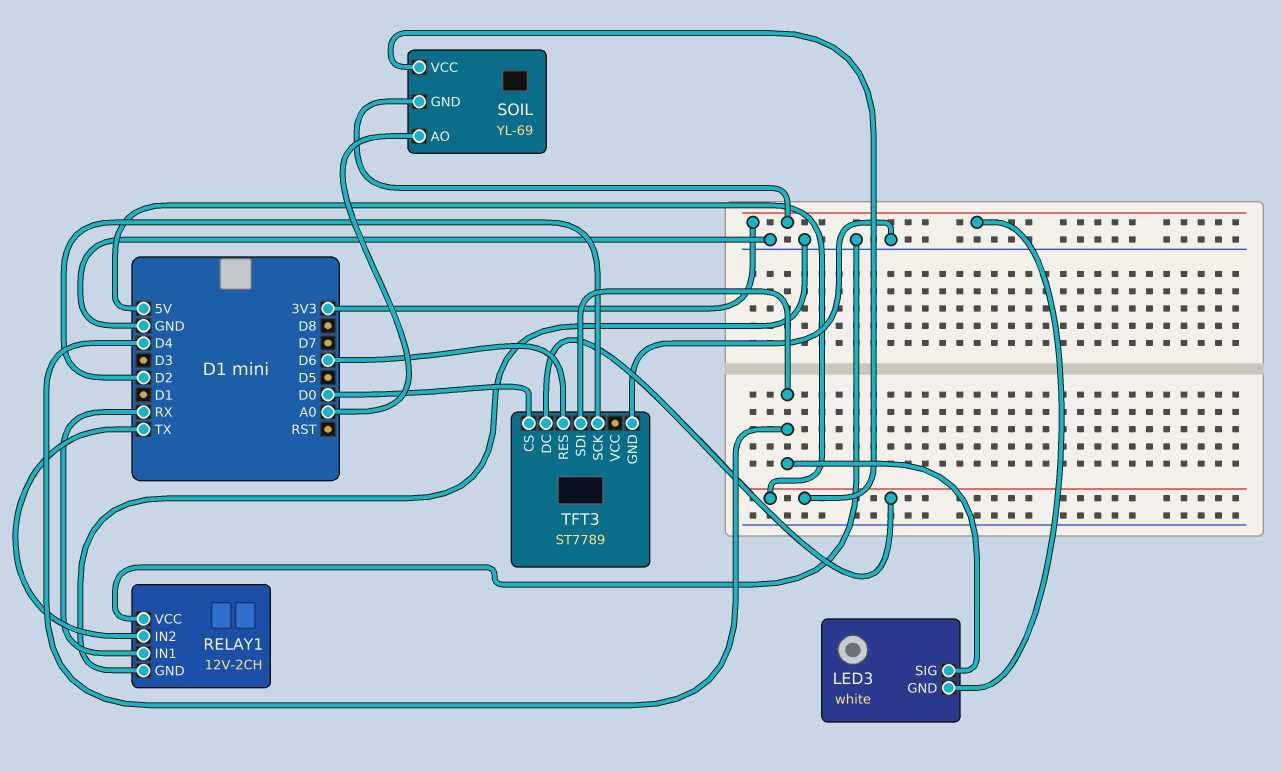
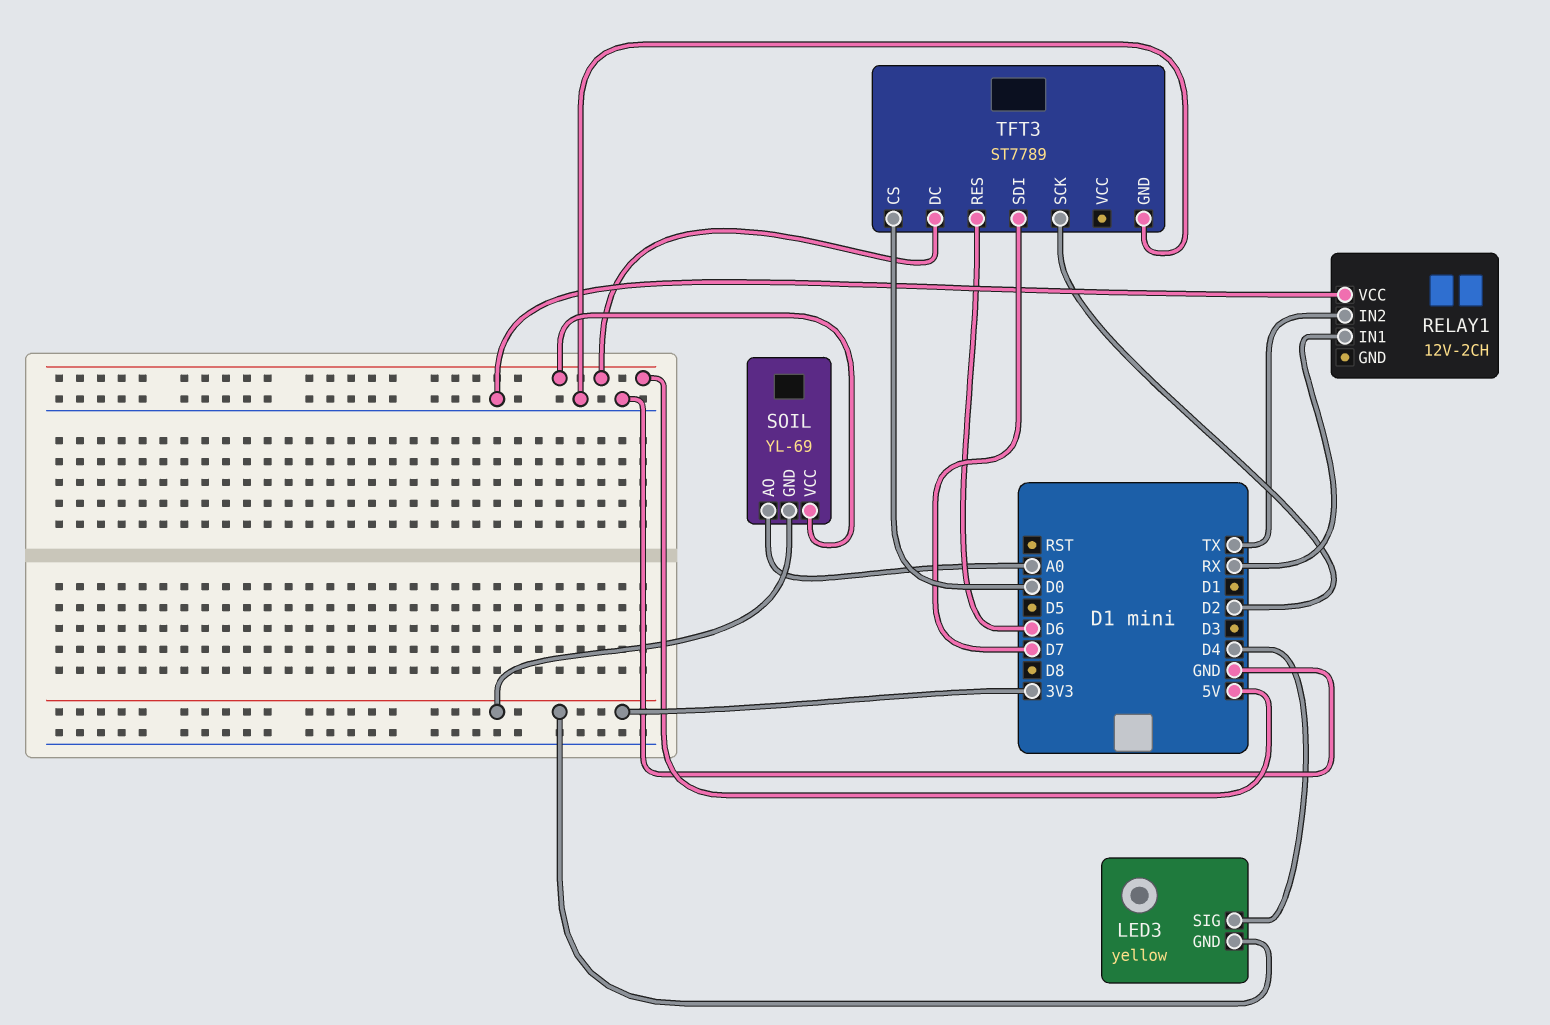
LED3: white -> yellow
RELAY1 pin GND: GND -> none
TFT3 pin SDI: D4 -> D7

